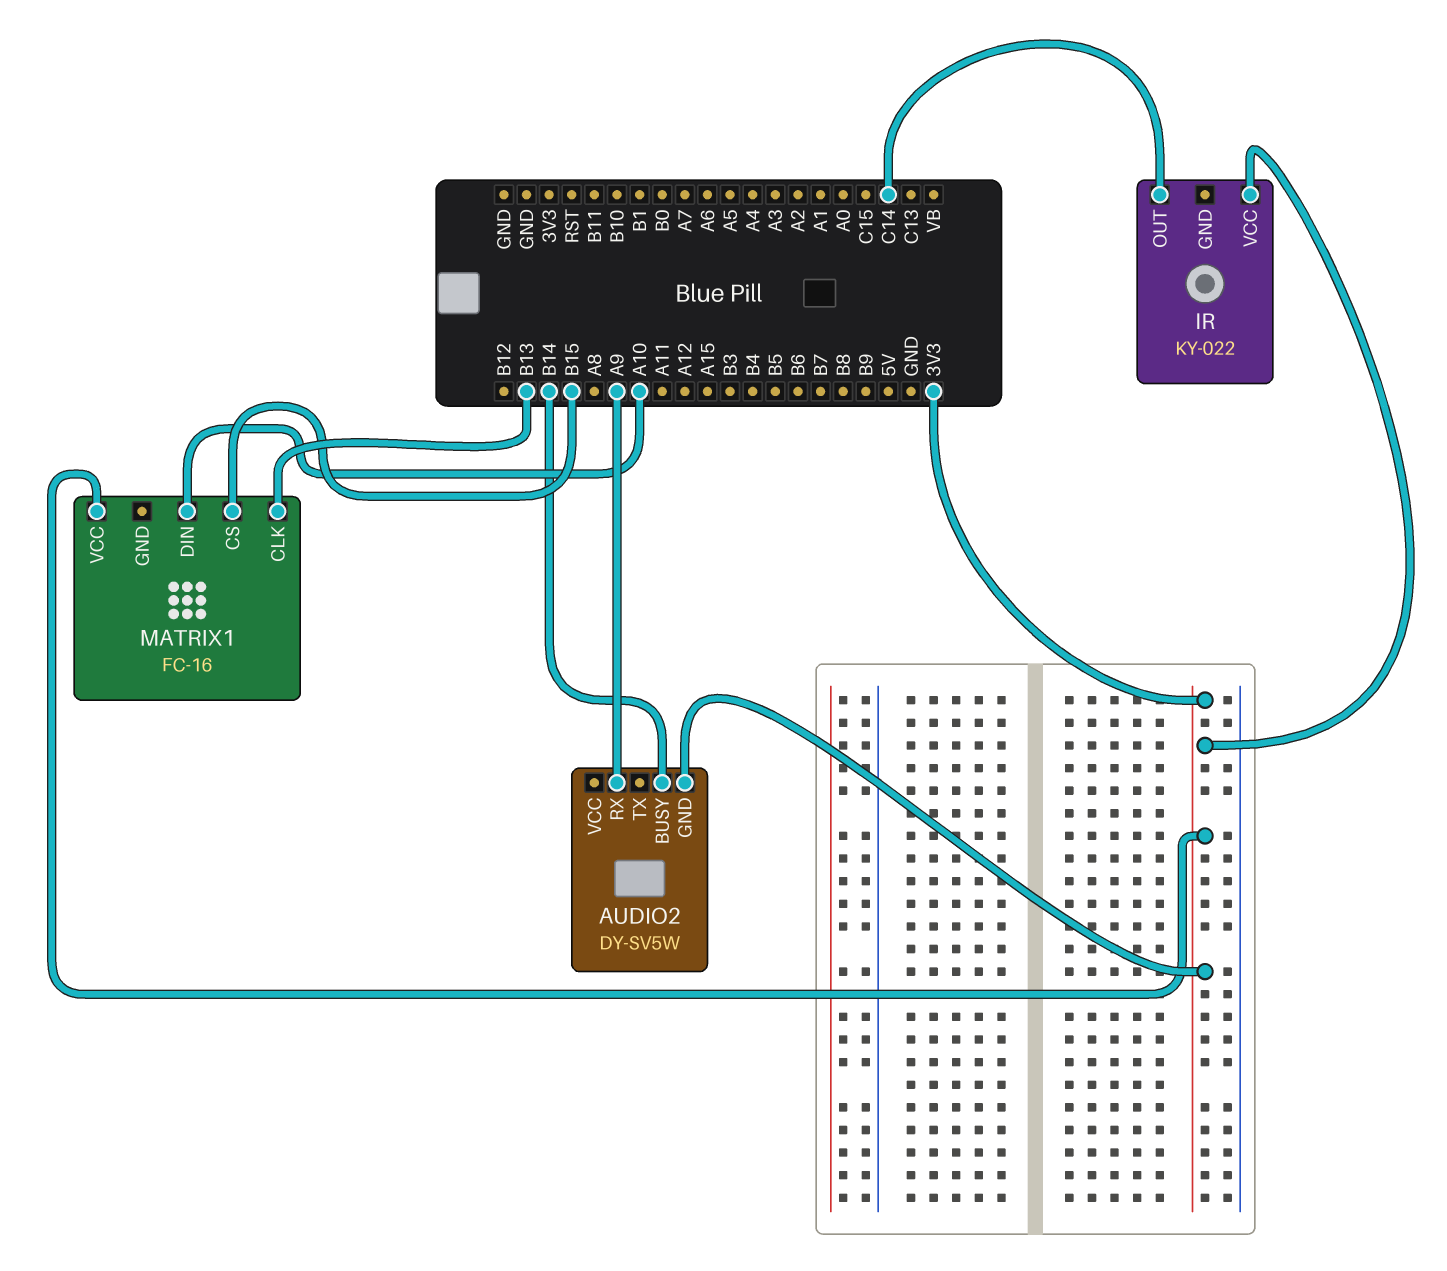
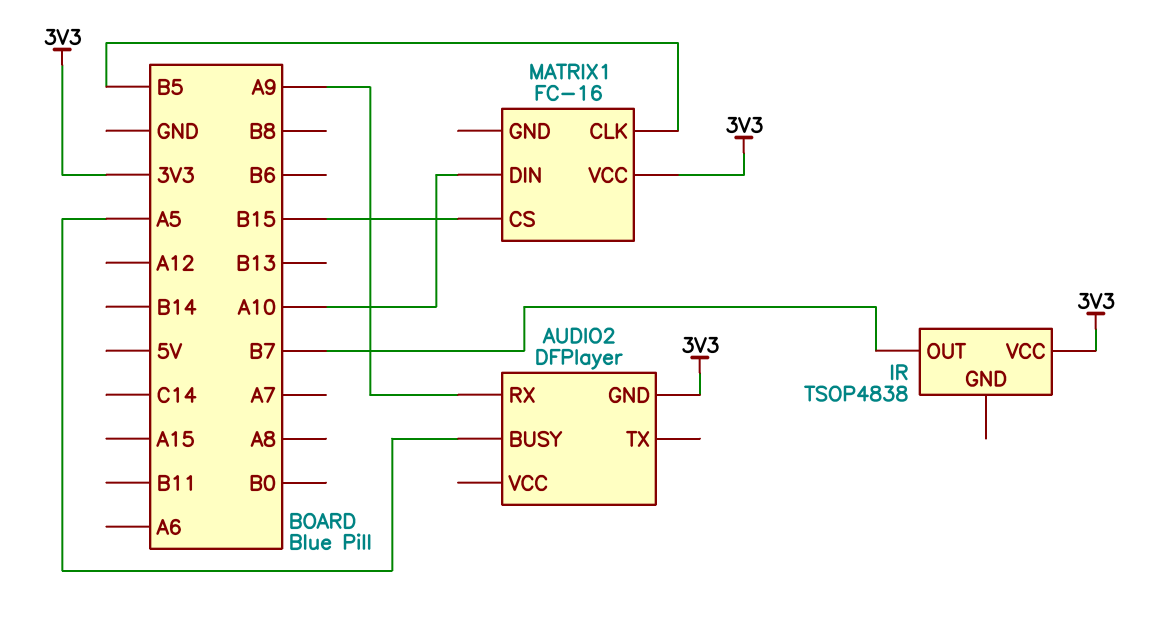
AUDIO2: DY-SV5W -> DFPlayer
AUDIO2 pin BUSY: B14 -> A5
IR: KY-022 -> TSOP4838
IR pin OUT: C14 -> B7
MATRIX1 pin CLK: B13 -> B5

